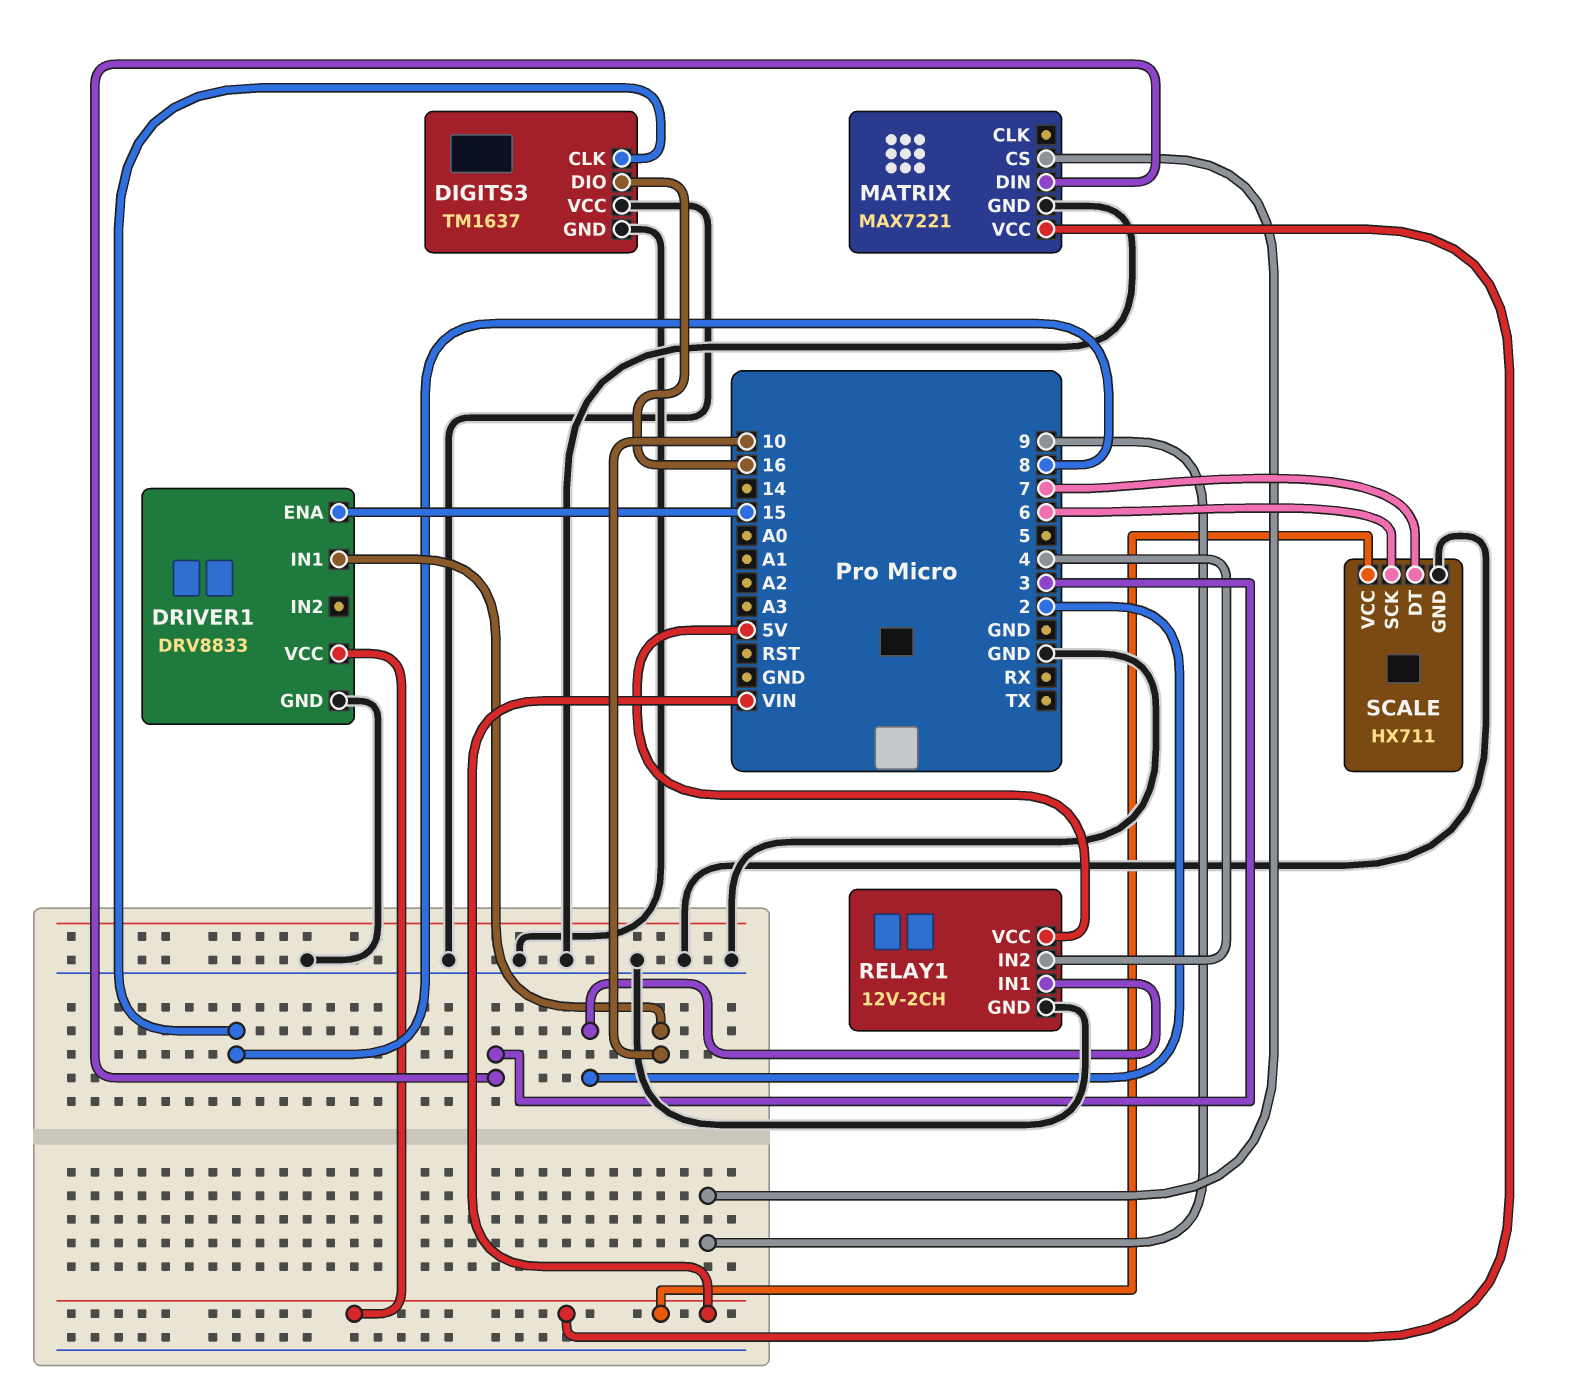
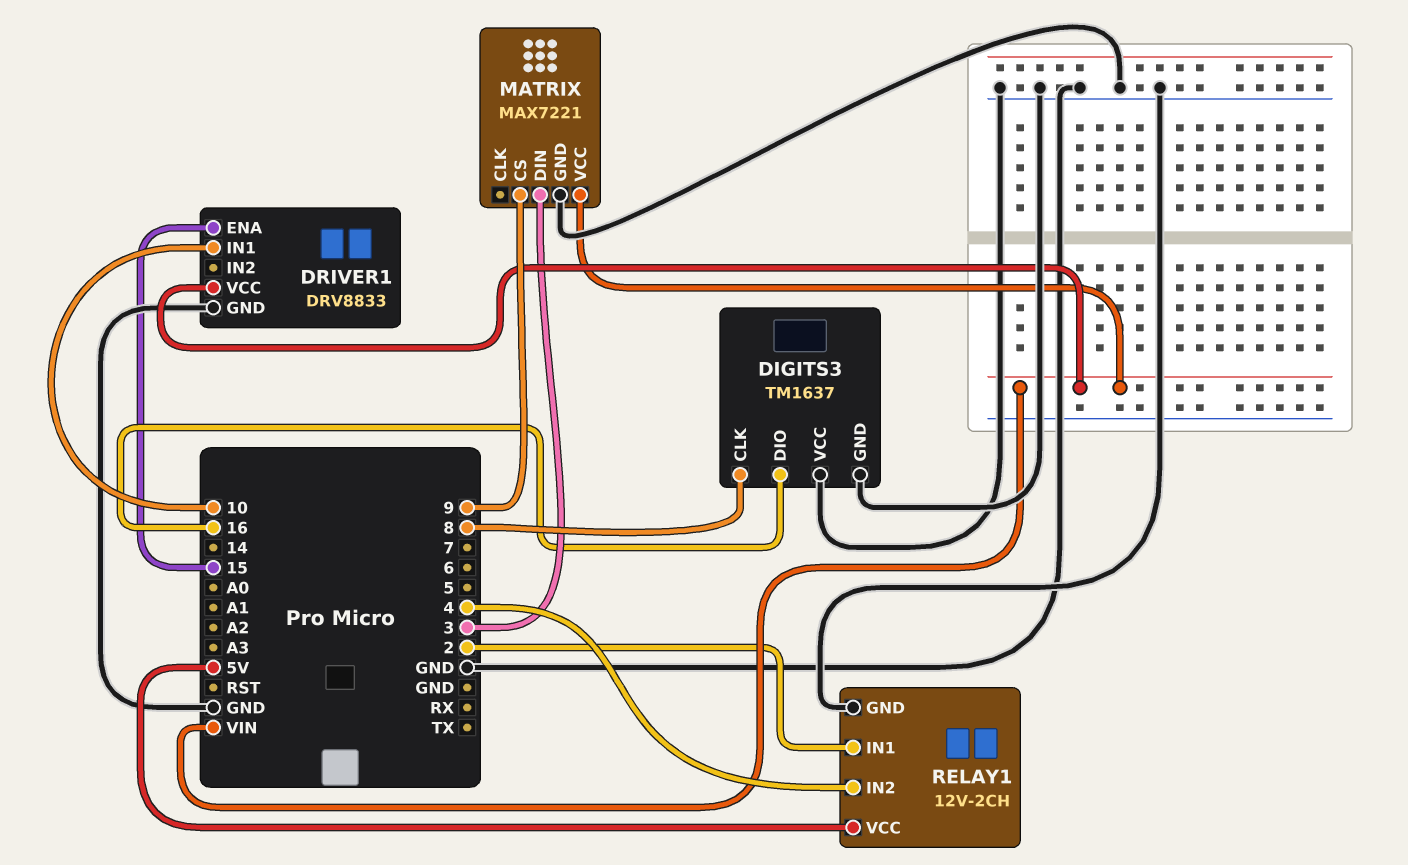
SCALE: HX711 -> none
SCALE pin DT: 7 -> none
SCALE pin GND: GND -> none
SCALE pin SCK: 6 -> none
SCALE pin VCC: VIN -> none

